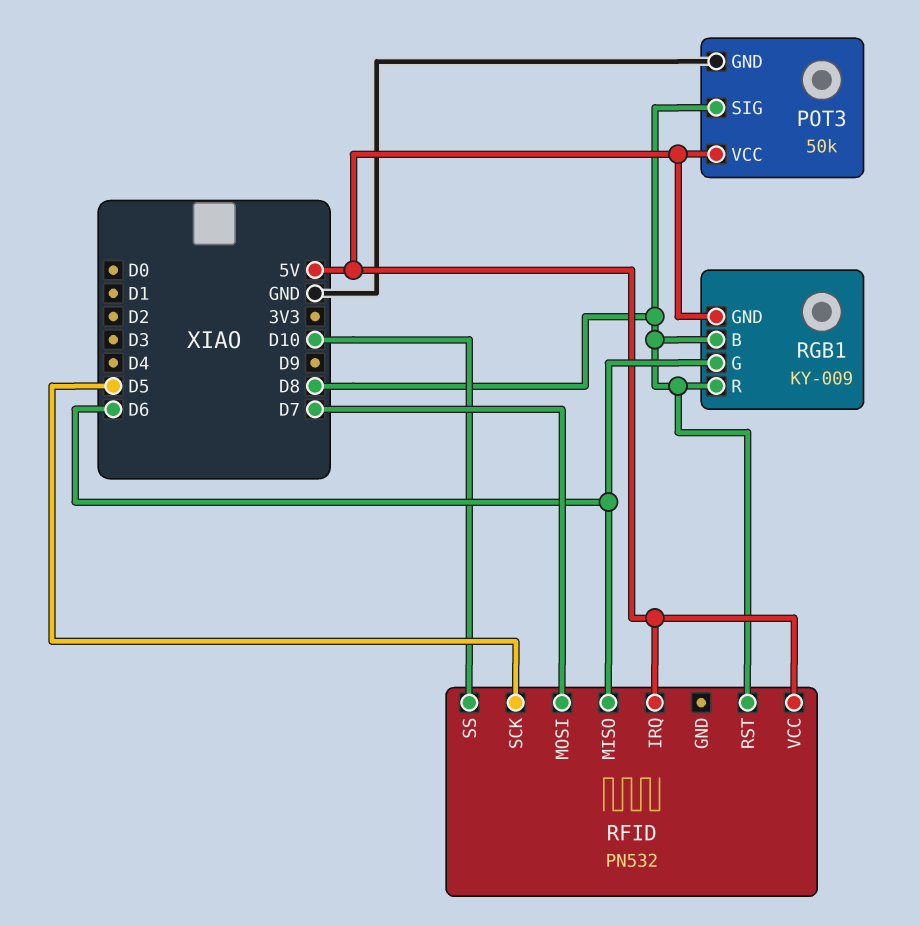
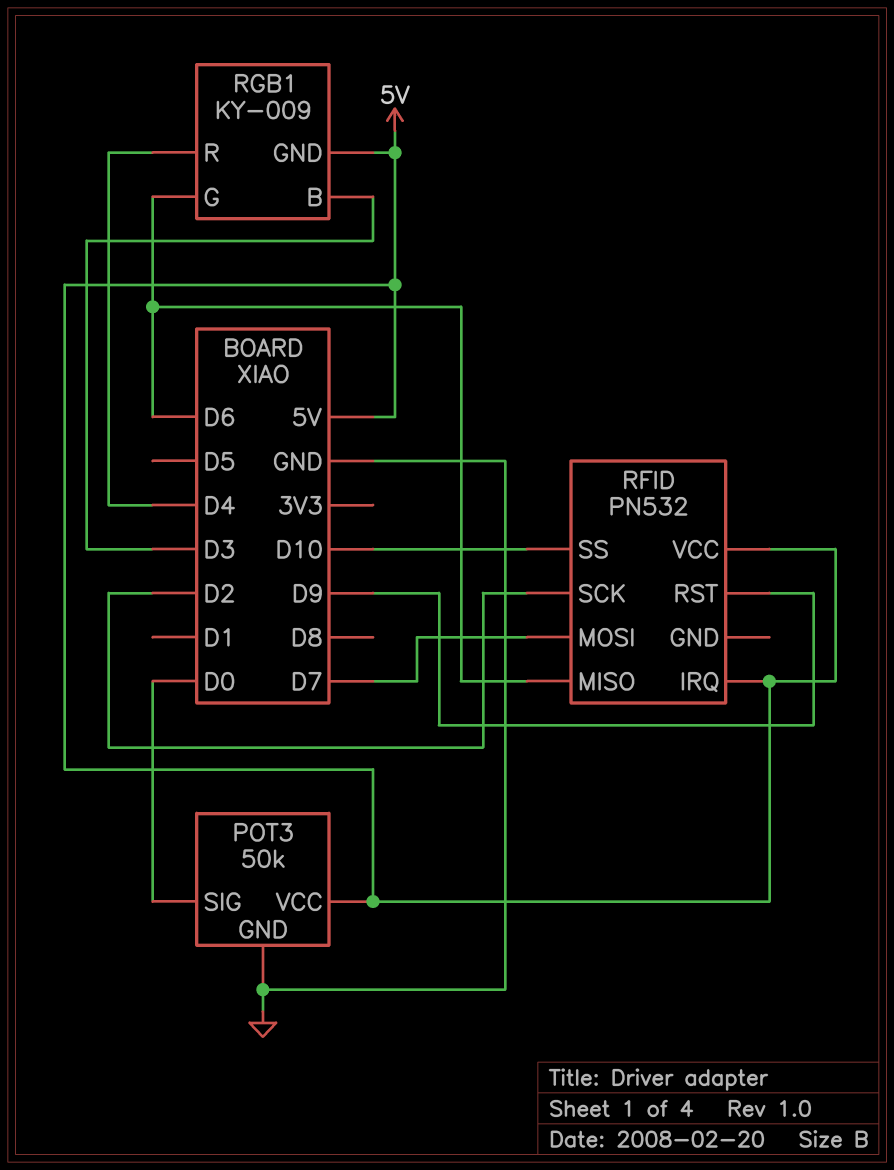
POT3 pin SIG: D8 -> D0
RFID pin RST: D8 -> D9
RFID pin SCK: D5 -> D2
RGB1 pin B: D8 -> D3
RGB1 pin R: D8 -> D4

